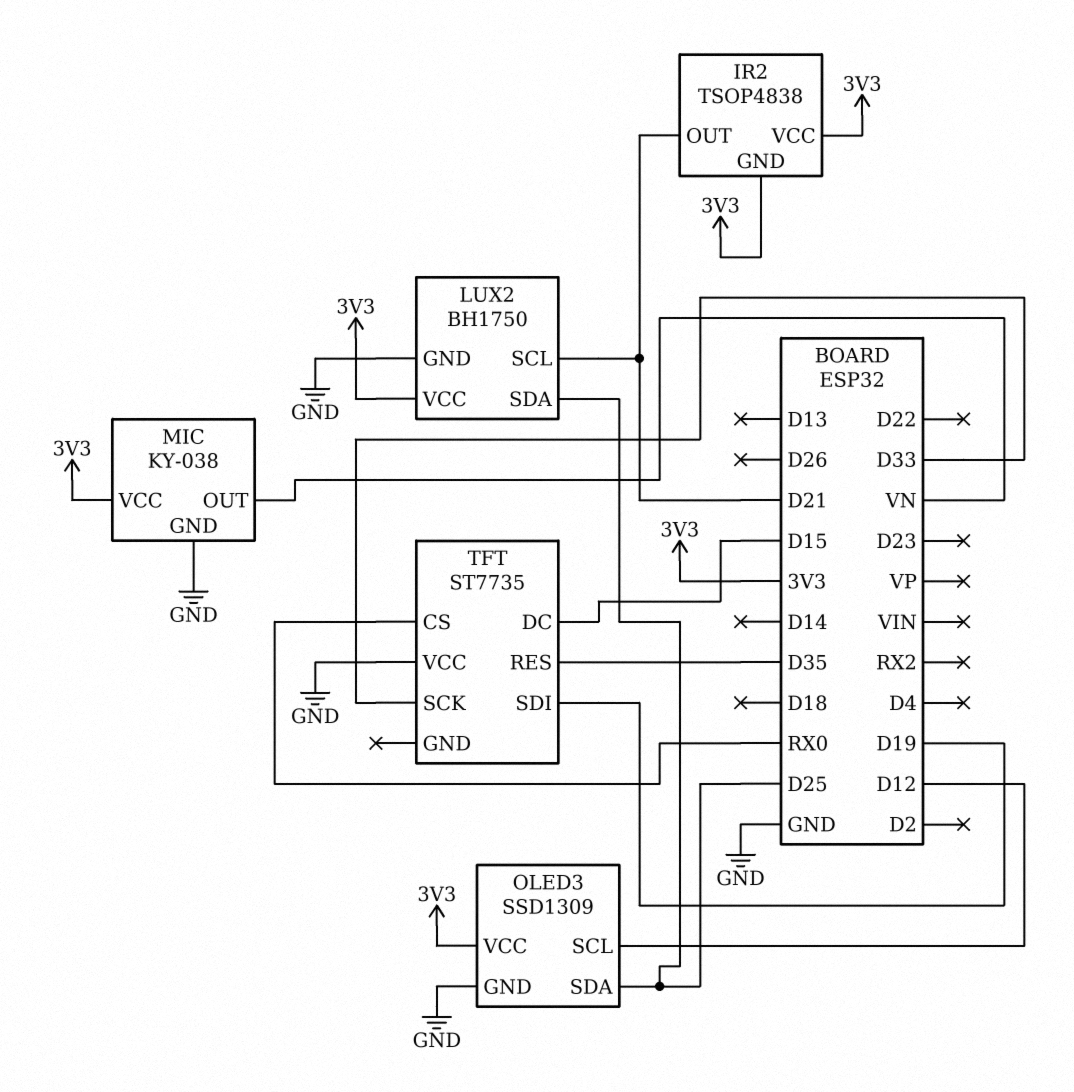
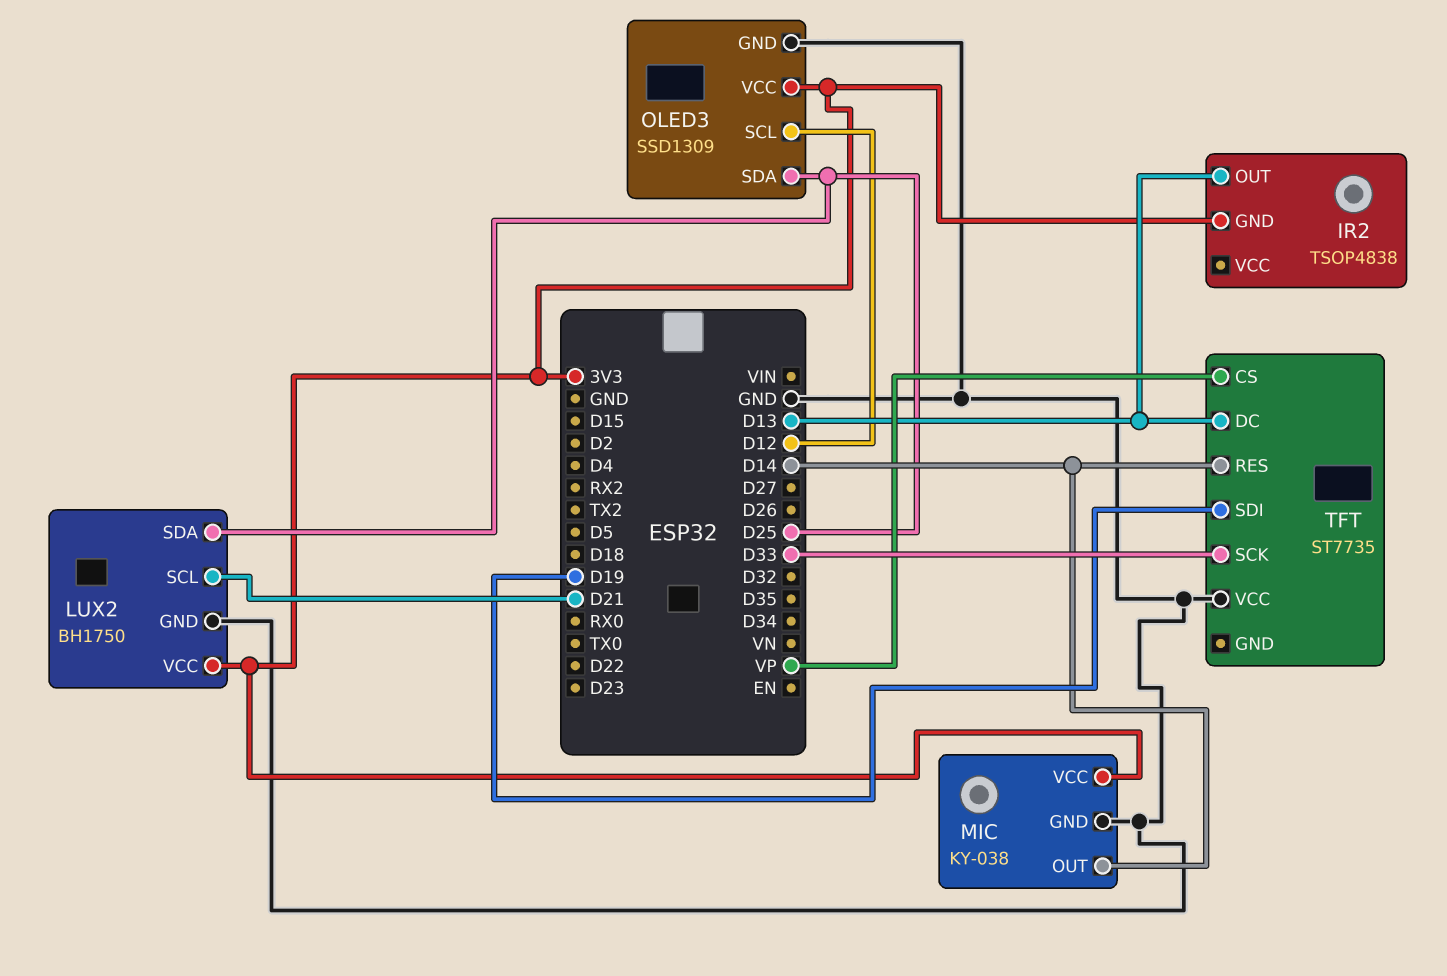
IR2 pin OUT: D21 -> D13
IR2 pin VCC: 3V3 -> none
MIC pin OUT: VN -> D14
TFT pin CS: RX0 -> VP
TFT pin DC: D15 -> D13
TFT pin RES: D35 -> D14

